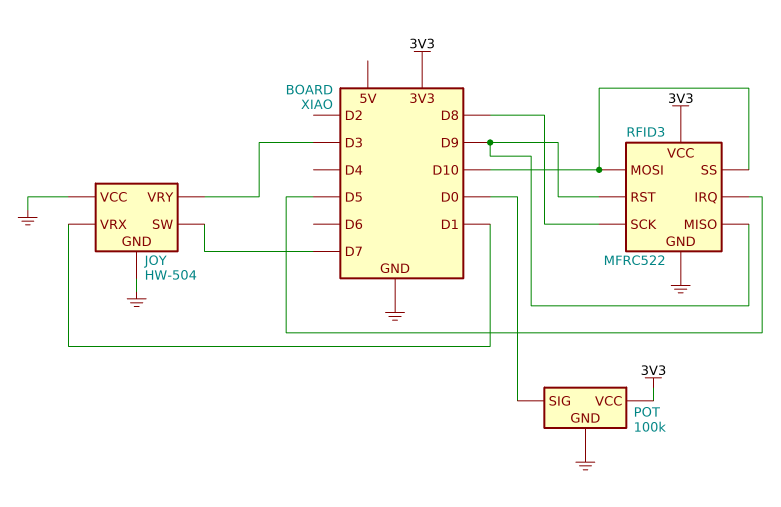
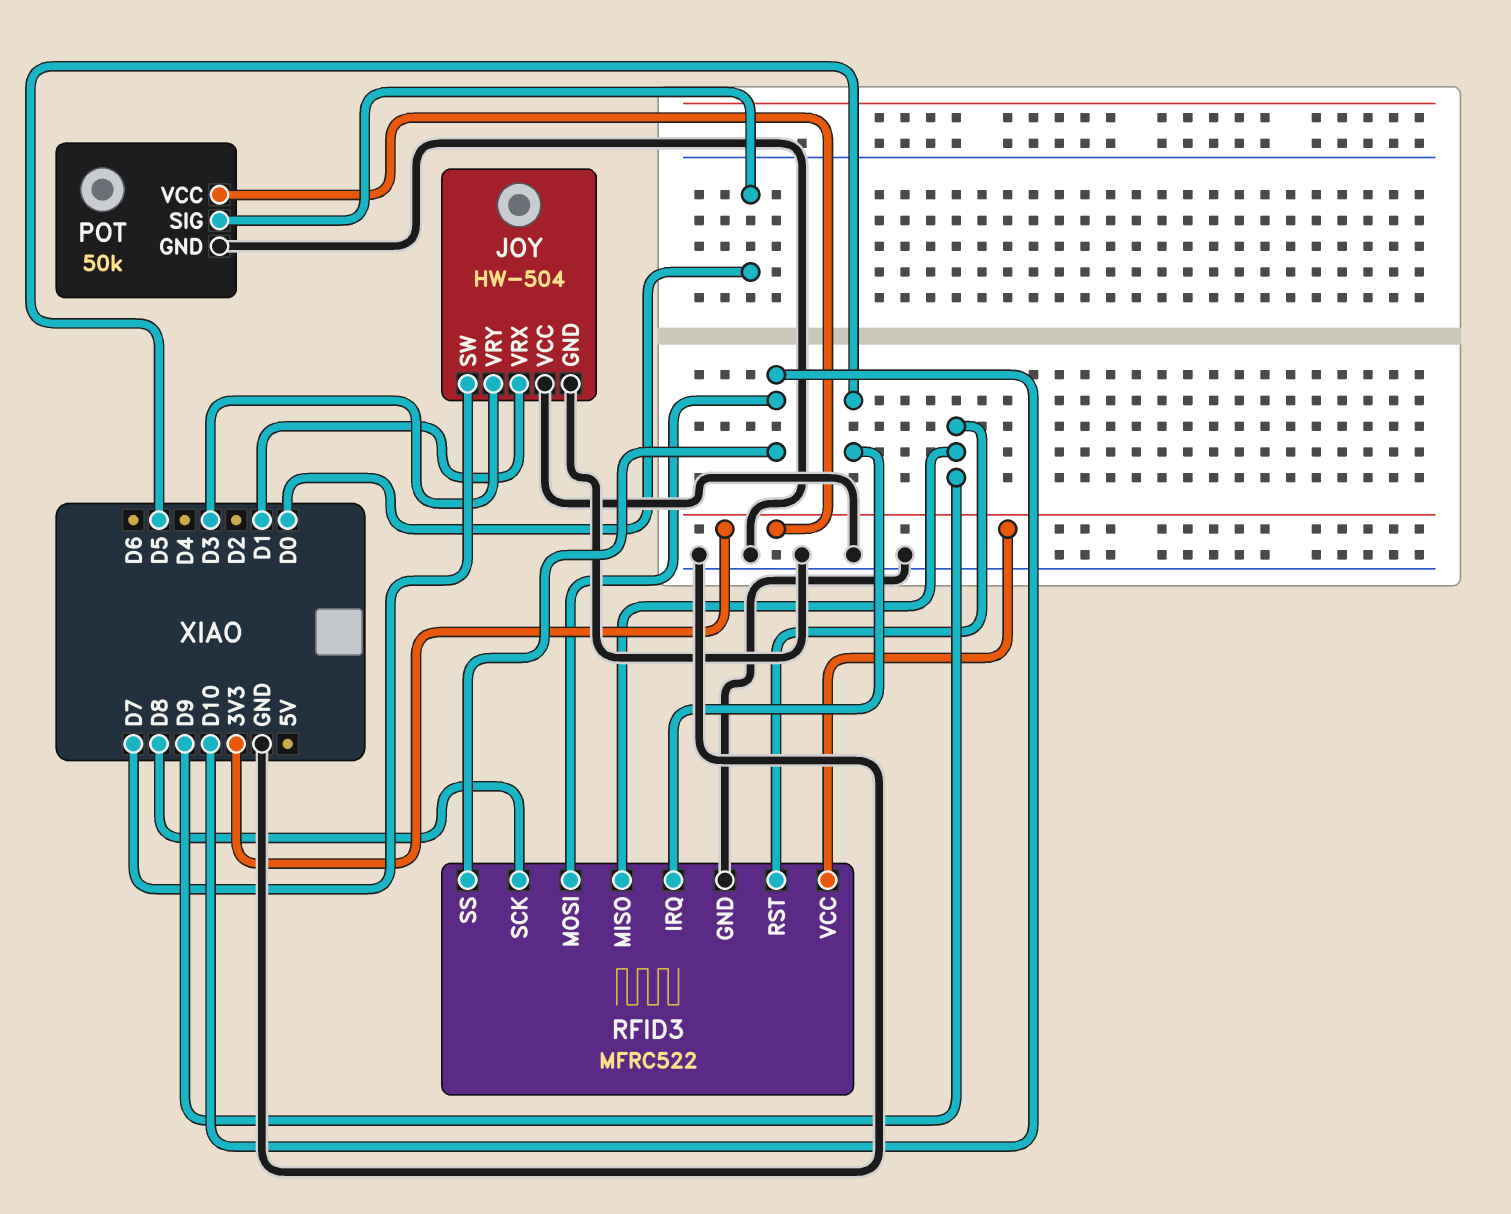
POT: 100k -> 50k

